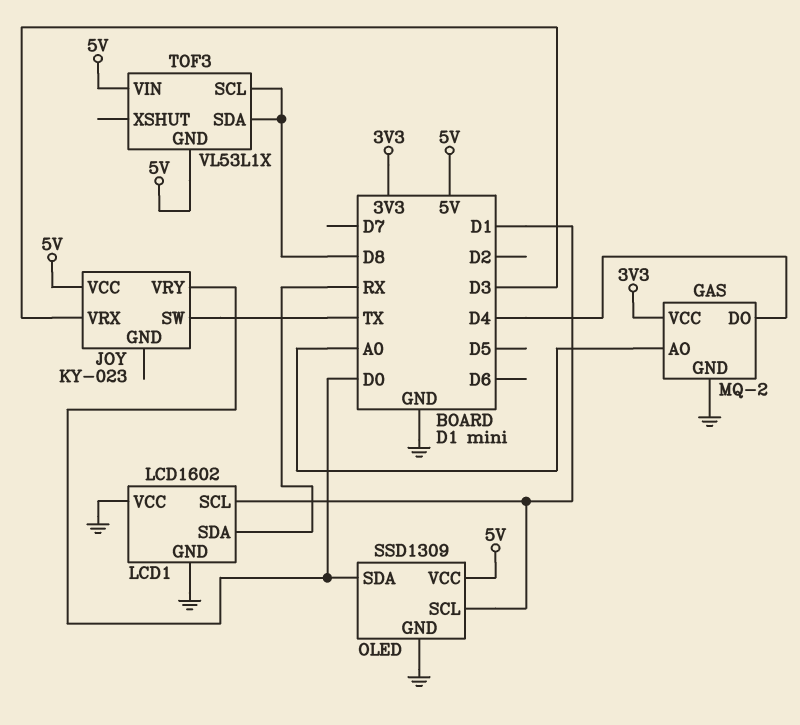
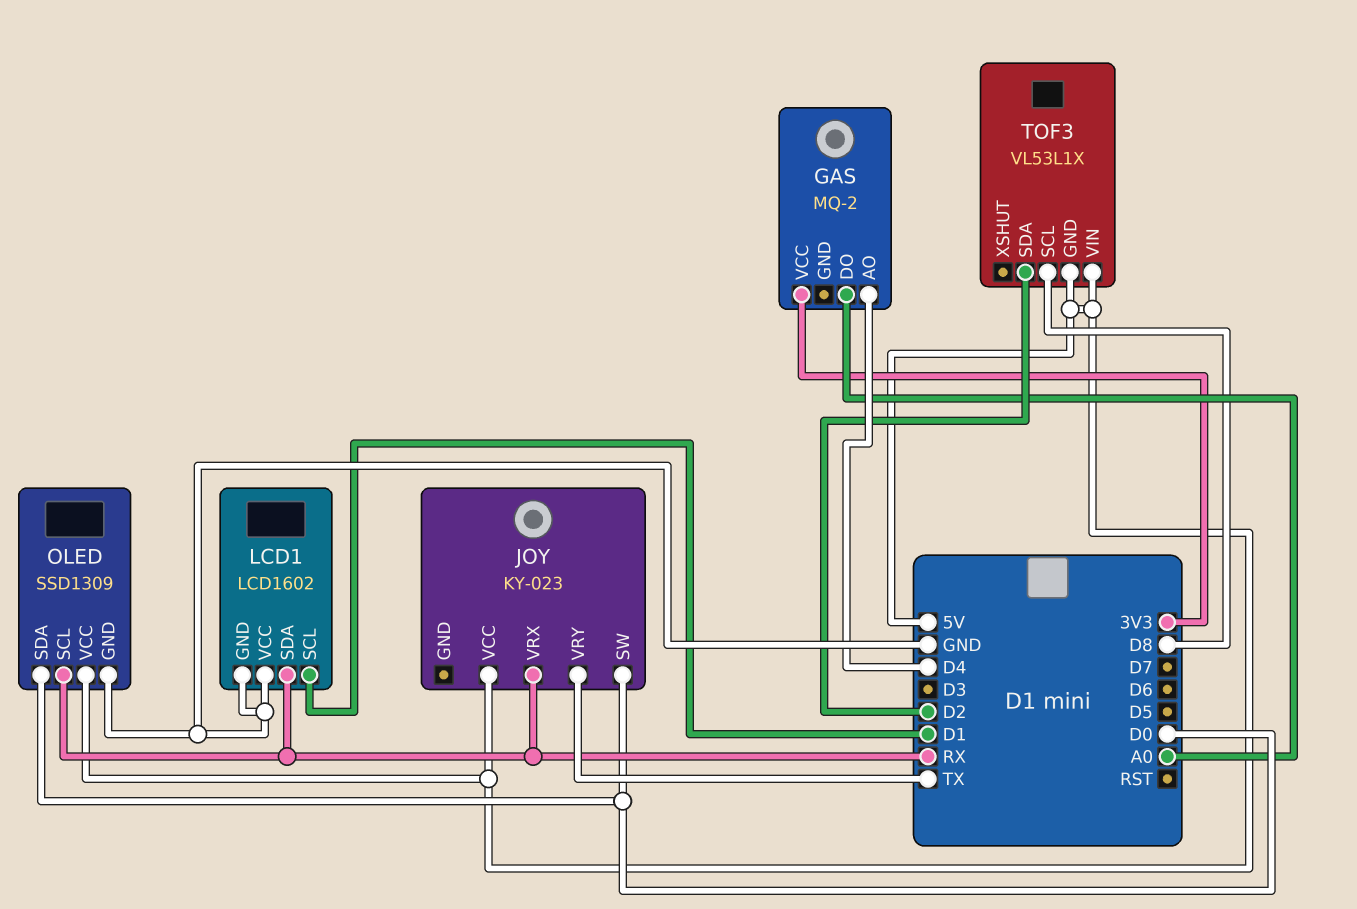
GAS pin AO: A0 -> D4
GAS pin DO: D4 -> A0
GAS pin GND: GND -> none
JOY pin SW: TX -> D0
JOY pin VRX: D3 -> RX
JOY pin VRY: D0 -> TX
OLED pin SCL: D1 -> RX
TOF3 pin SDA: D8 -> D2

